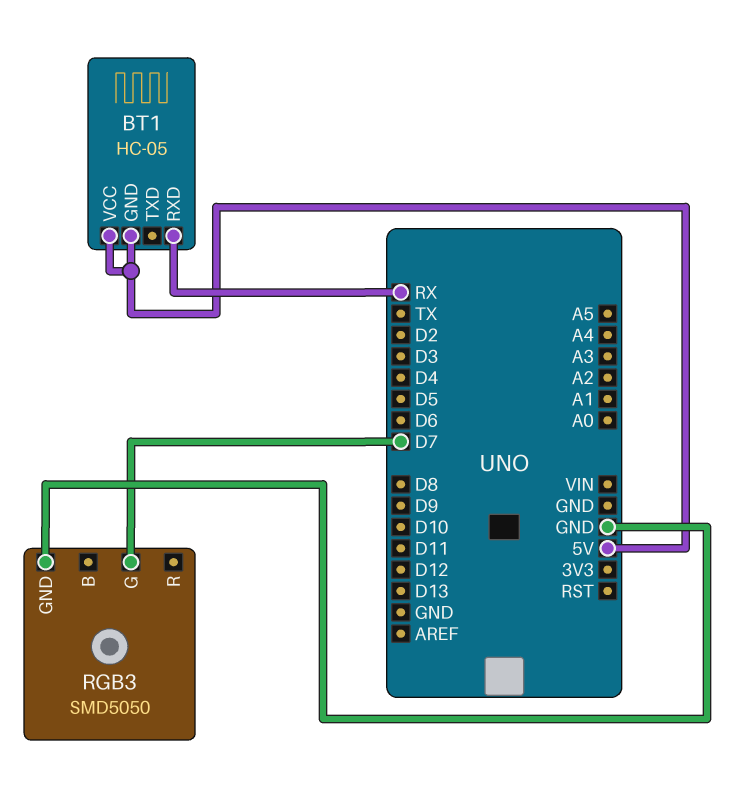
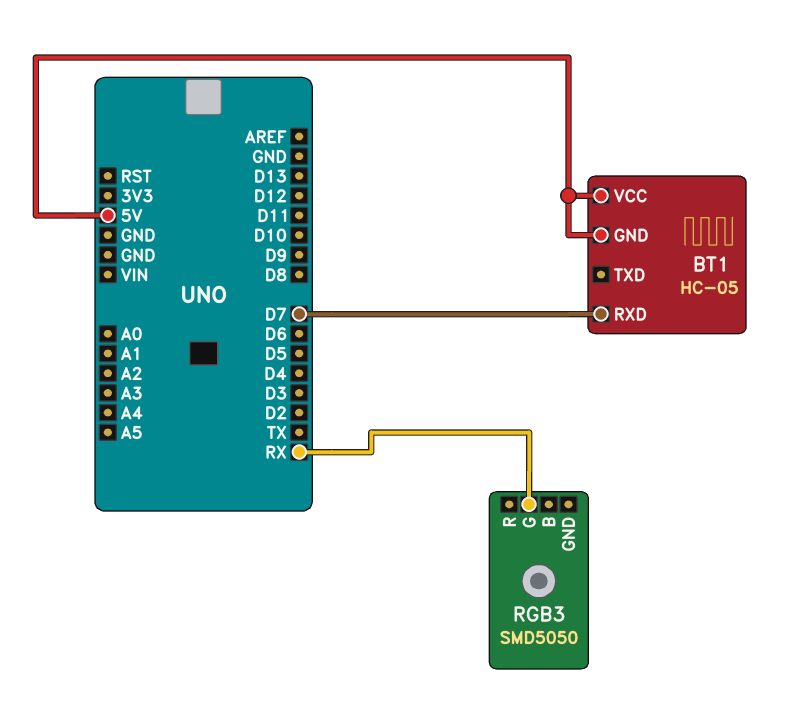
BT1 pin RXD: RX -> D7
RGB3 pin G: D7 -> RX
RGB3 pin GND: GND -> none

